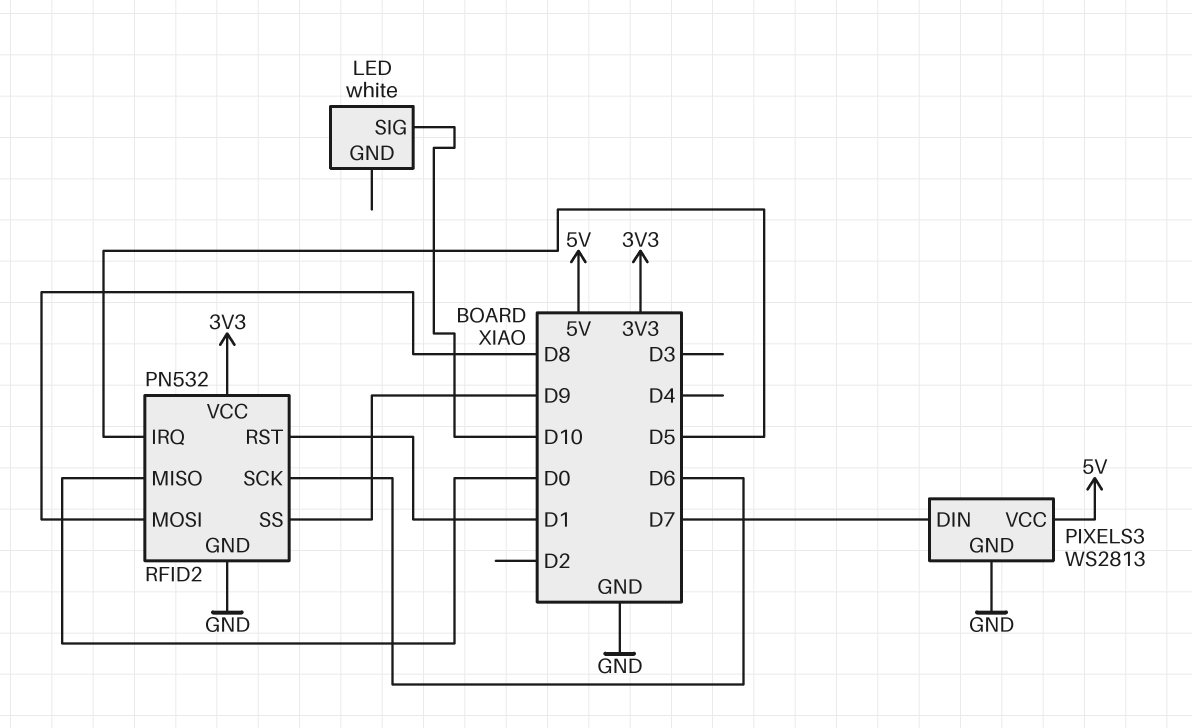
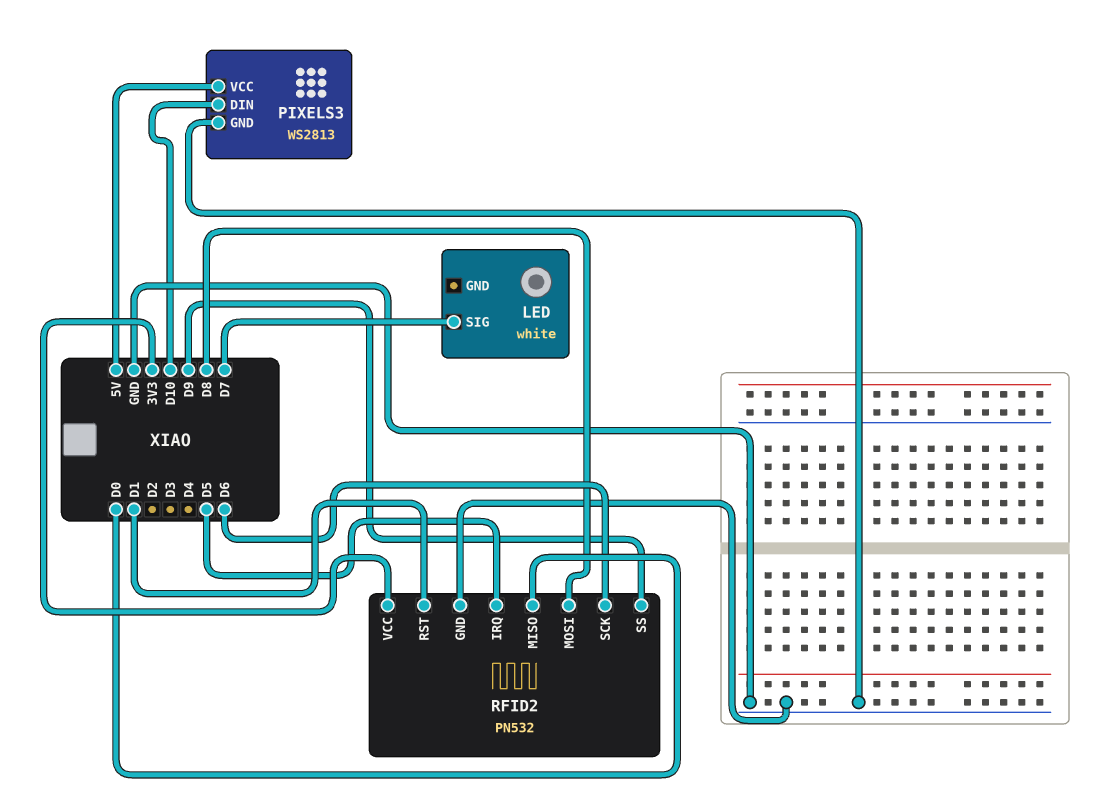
LED pin SIG: D10 -> D7
PIXELS3 pin DIN: D7 -> D10

